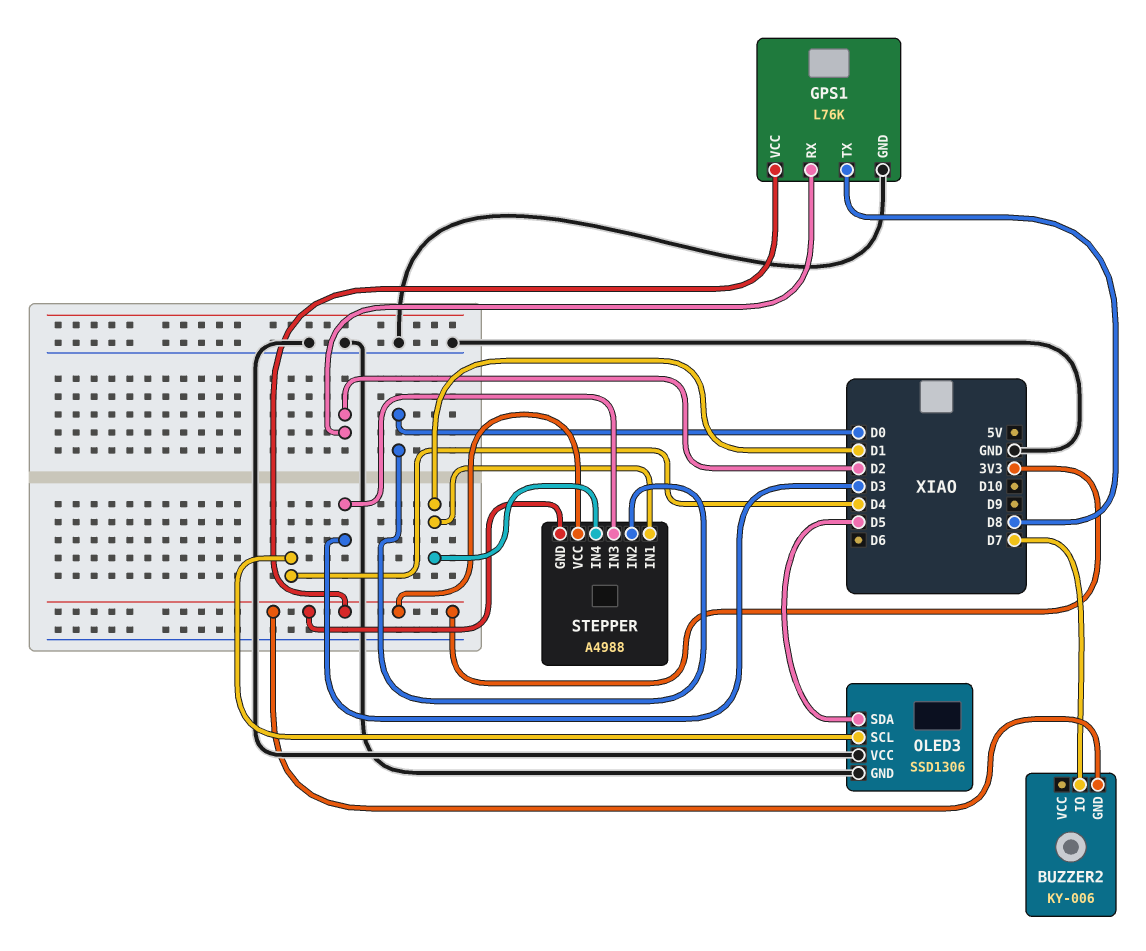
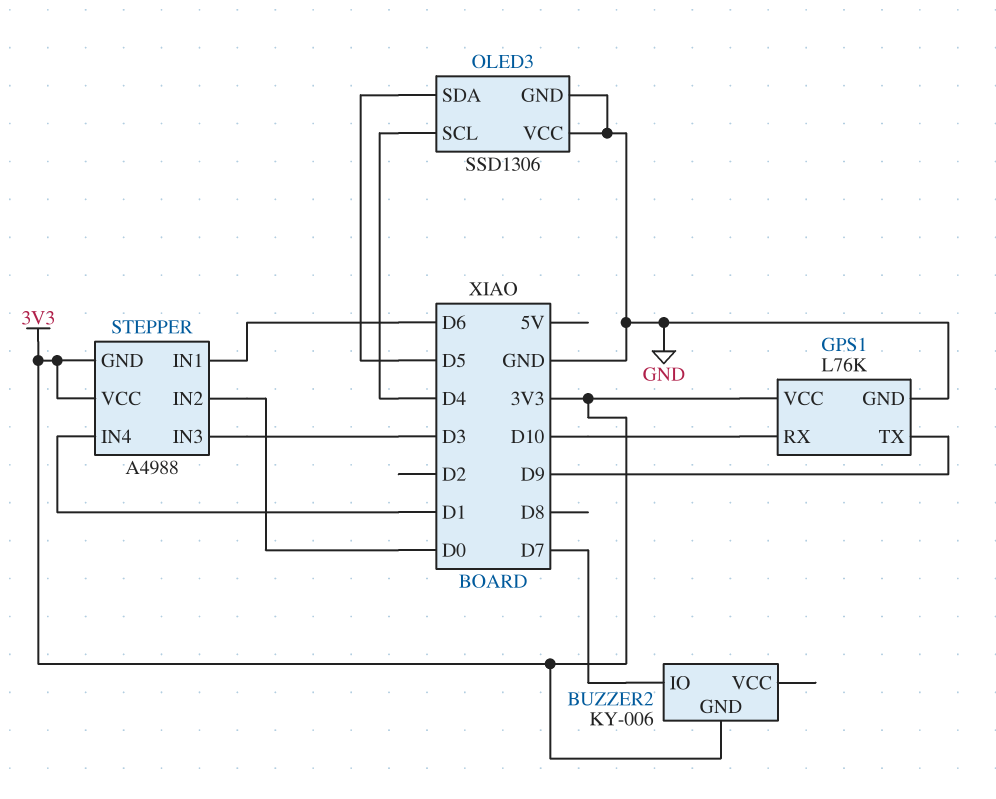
GPS1 pin RX: D2 -> D10
GPS1 pin TX: D8 -> D9
STEPPER pin IN1: D1 -> D6

